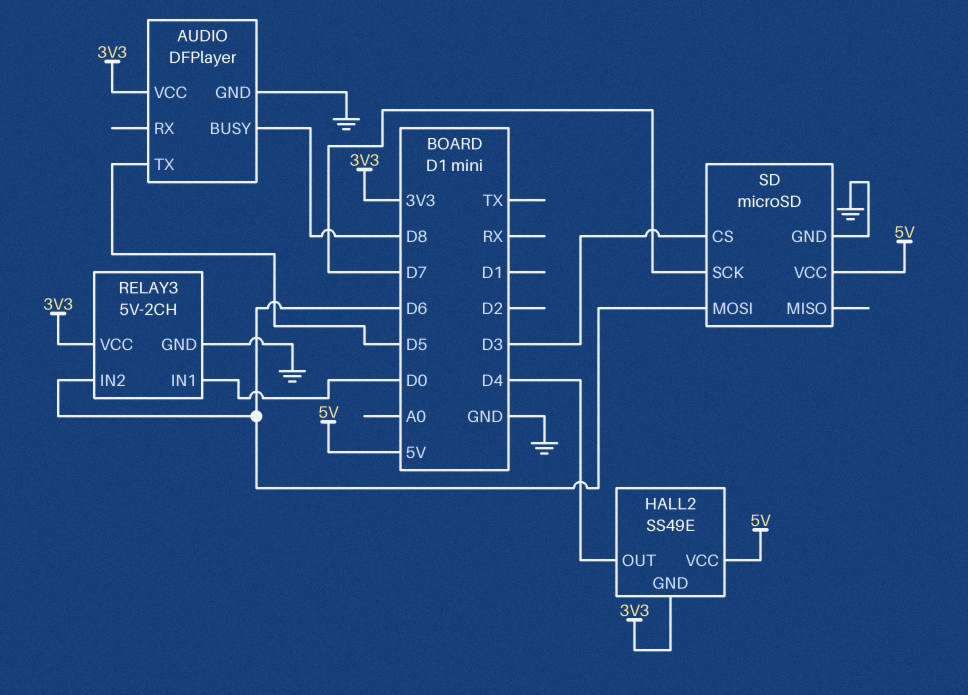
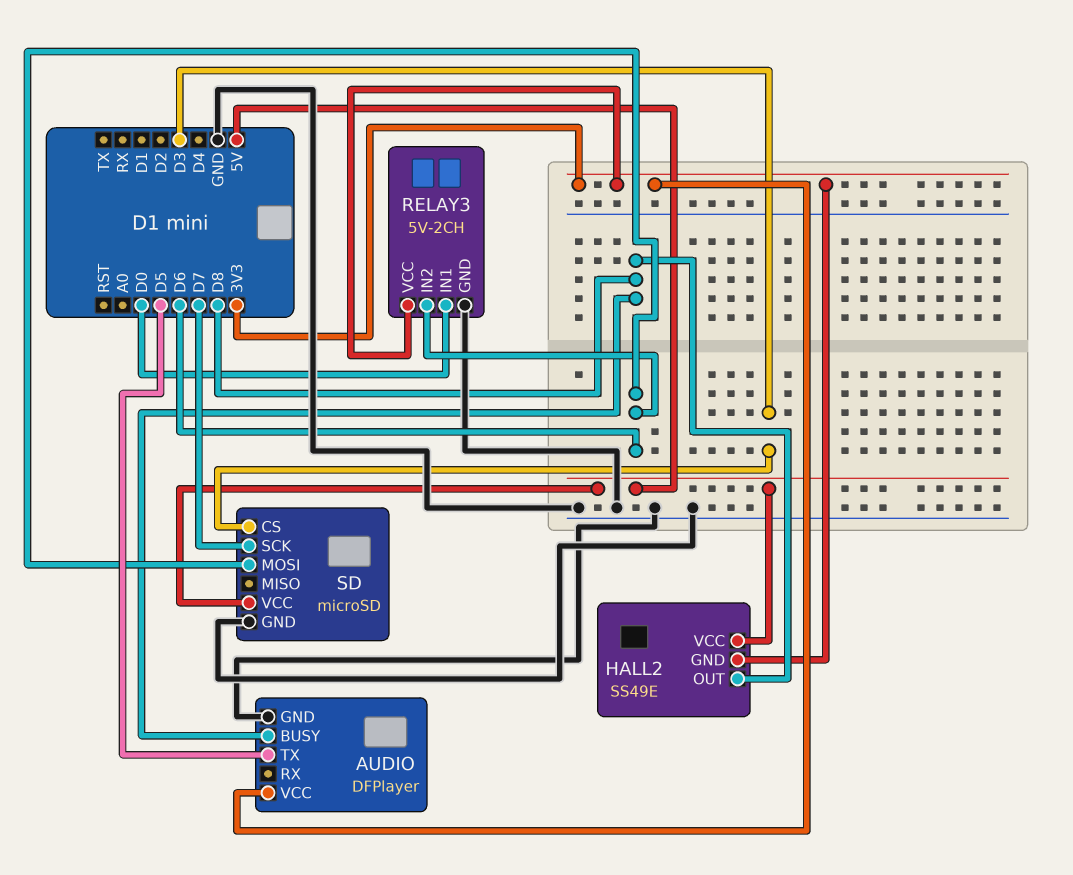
HALL2 pin OUT: D4 -> D8

